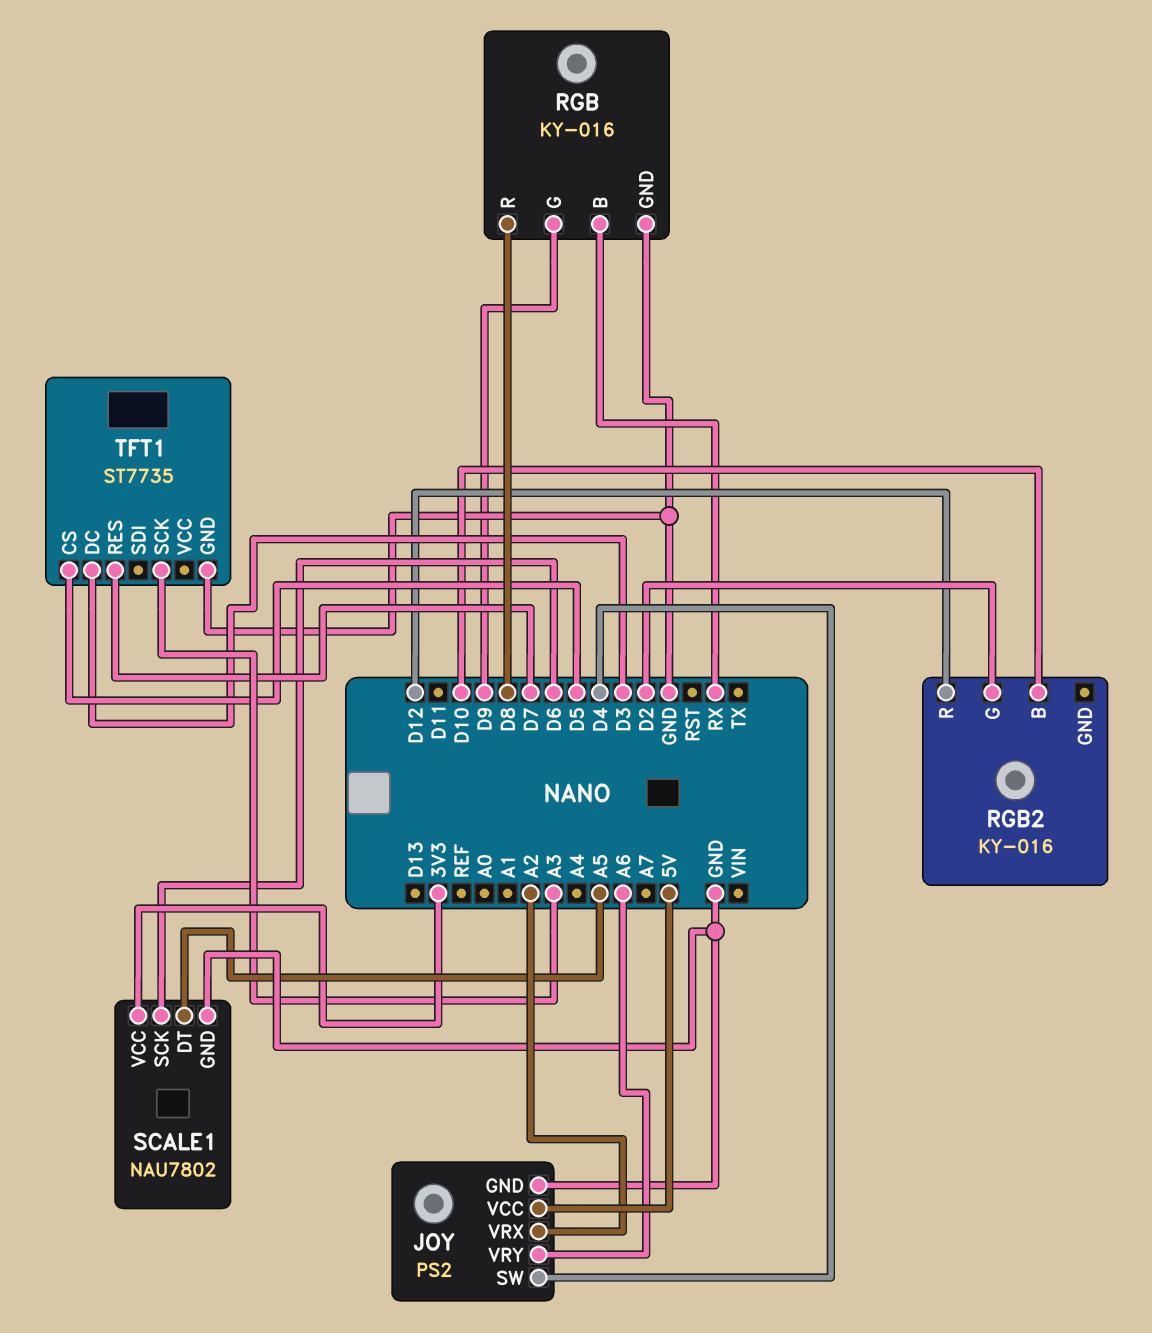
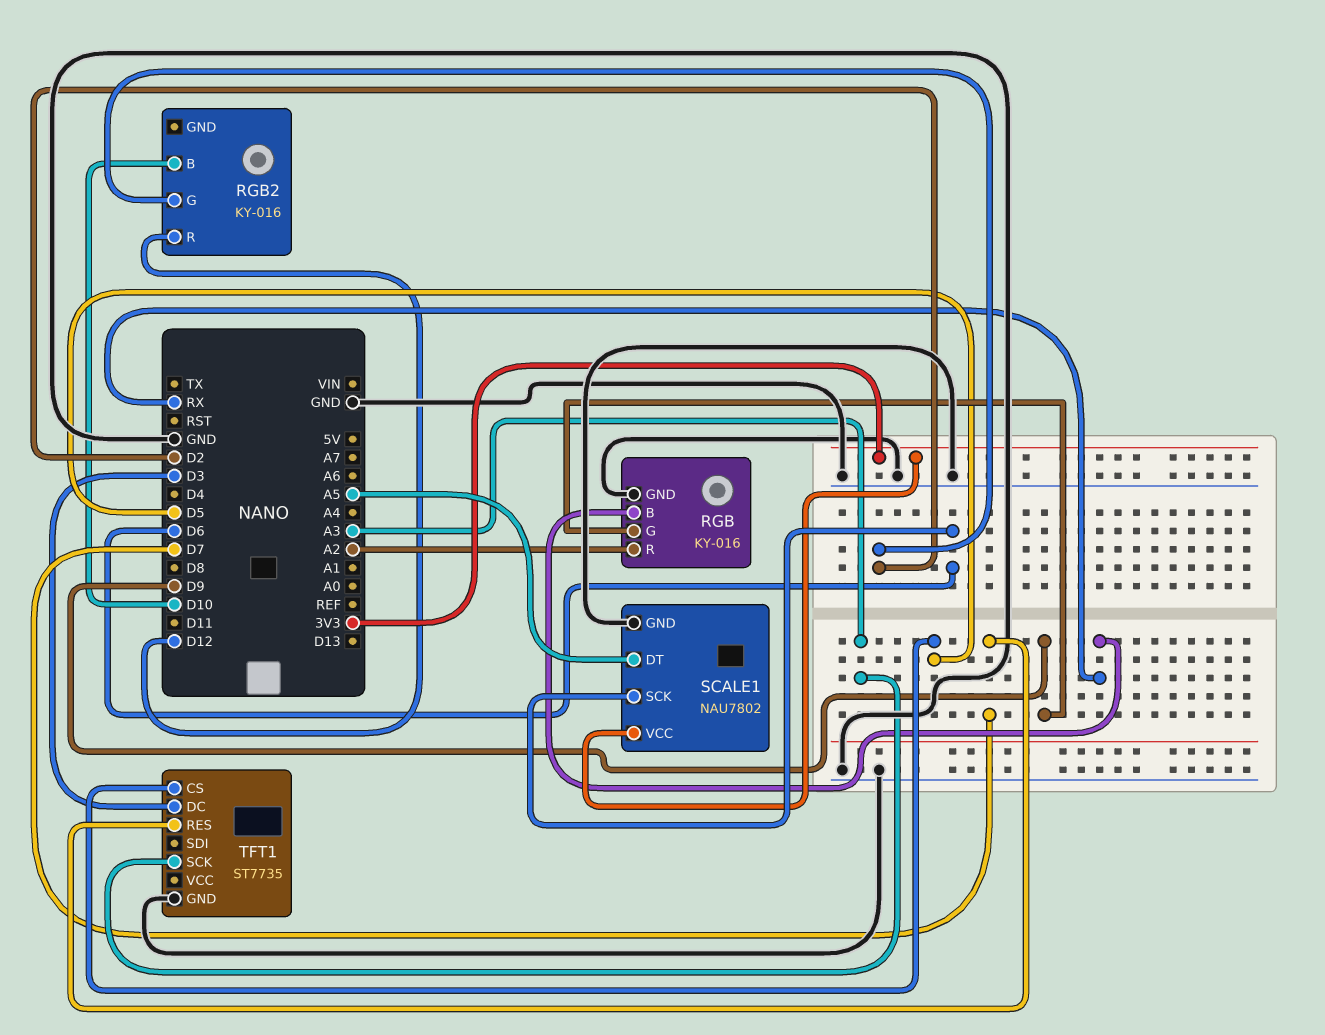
JOY: PS2 -> none
JOY pin GND: GND -> none
JOY pin SW: D4 -> none
JOY pin VCC: 5V -> none
JOY pin VRX: A2 -> none
JOY pin VRY: A6 -> none
RGB pin R: D8 -> A2

